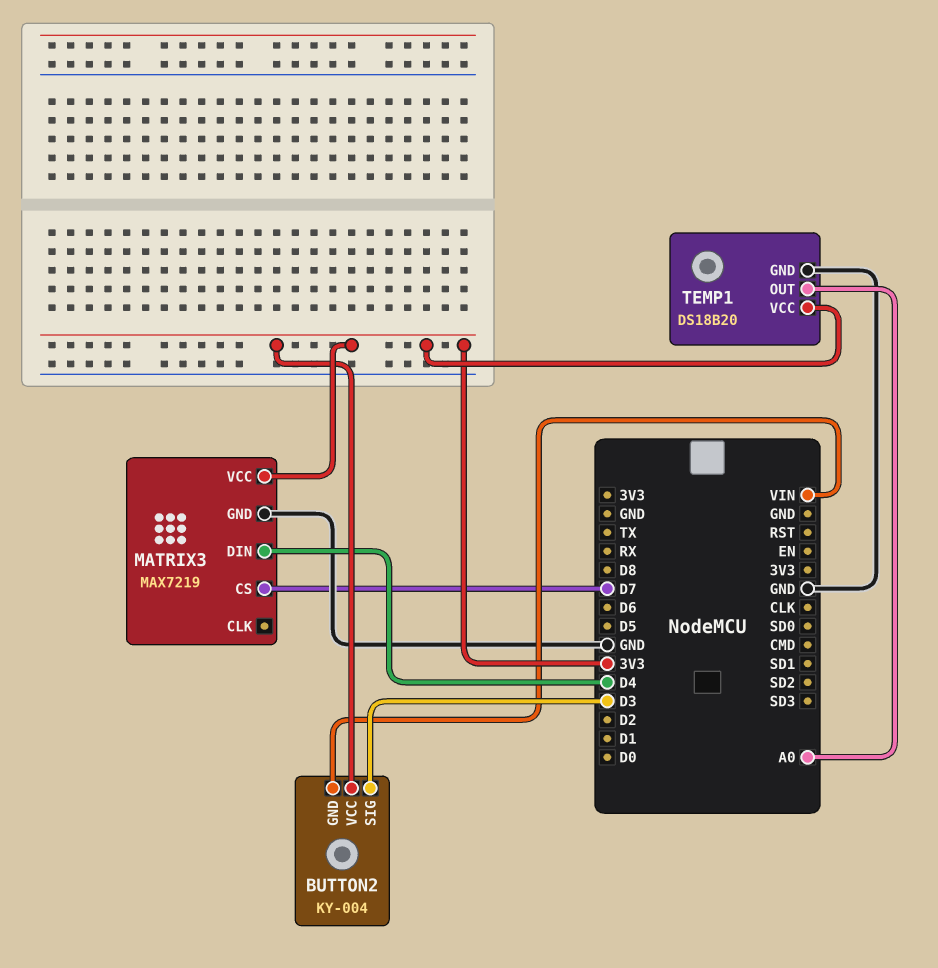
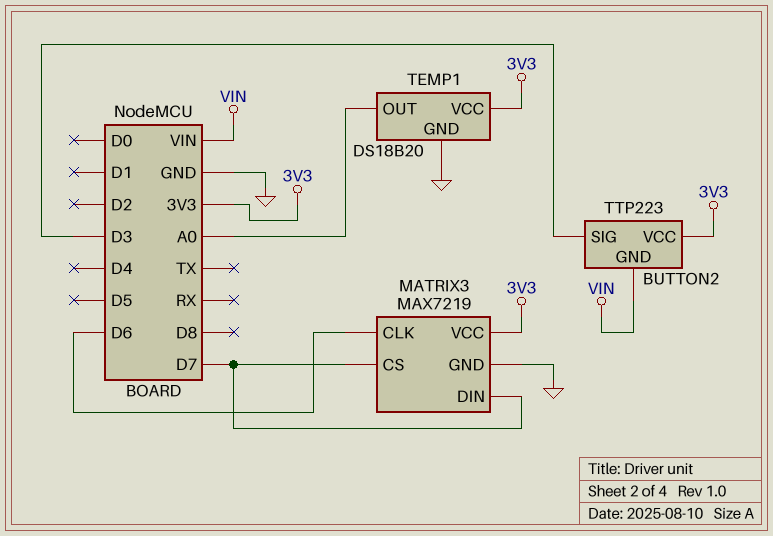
BUTTON2: KY-004 -> TTP223
MATRIX3 pin CLK: none -> D6
MATRIX3 pin DIN: D4 -> D7

